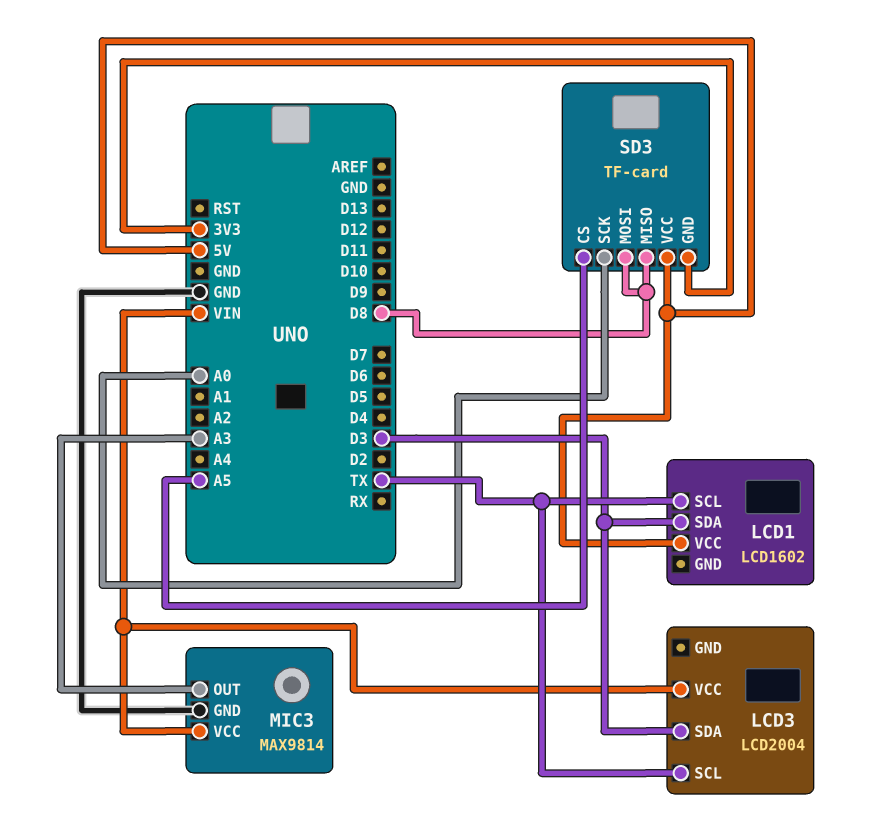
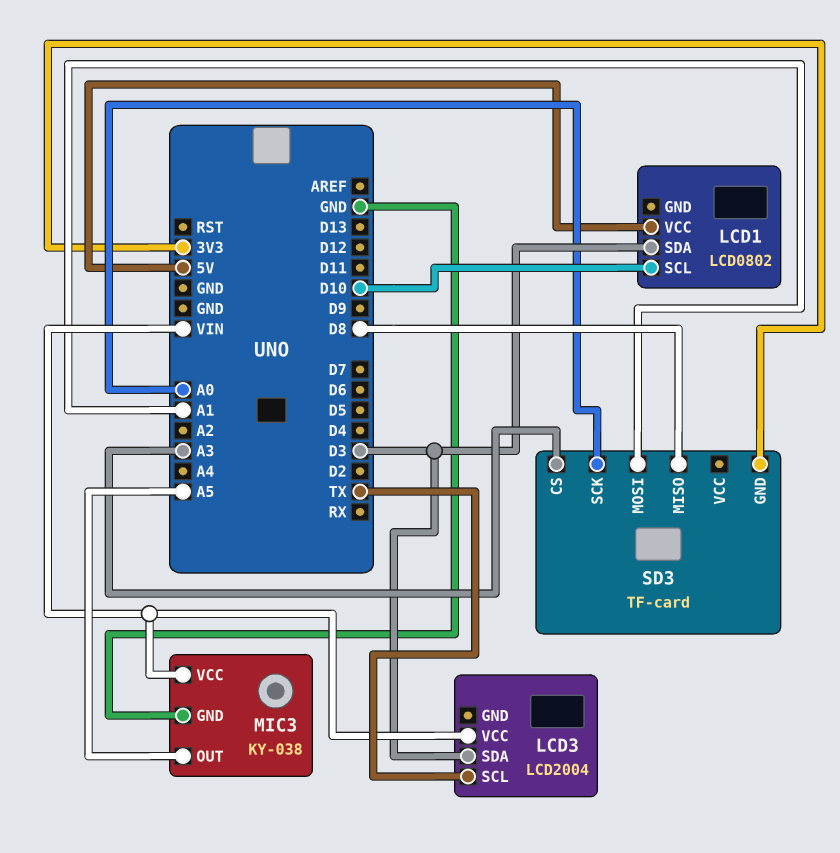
LCD1: LCD1602 -> LCD0802
LCD1 pin SCL: TX -> D10
MIC3: MAX9814 -> KY-038
MIC3 pin OUT: A3 -> A5
SD3 pin CS: A5 -> A3
SD3 pin MOSI: D8 -> A1
SD3 pin VCC: 5V -> none

